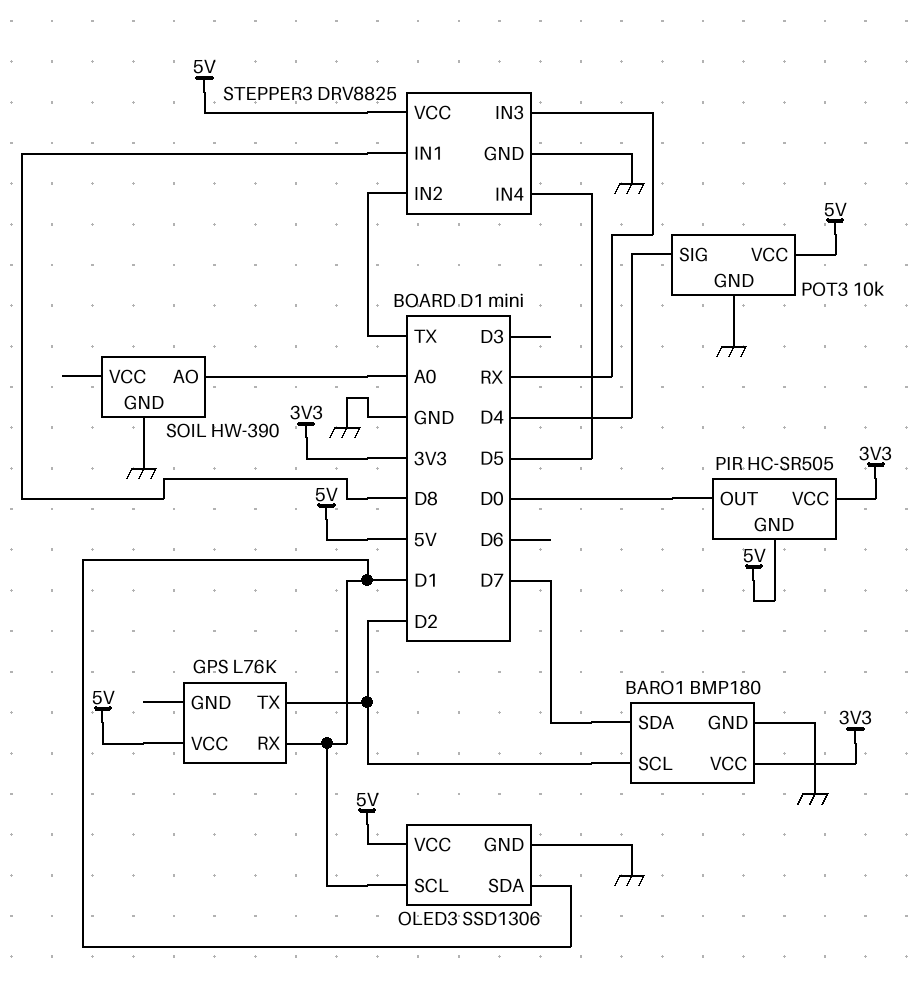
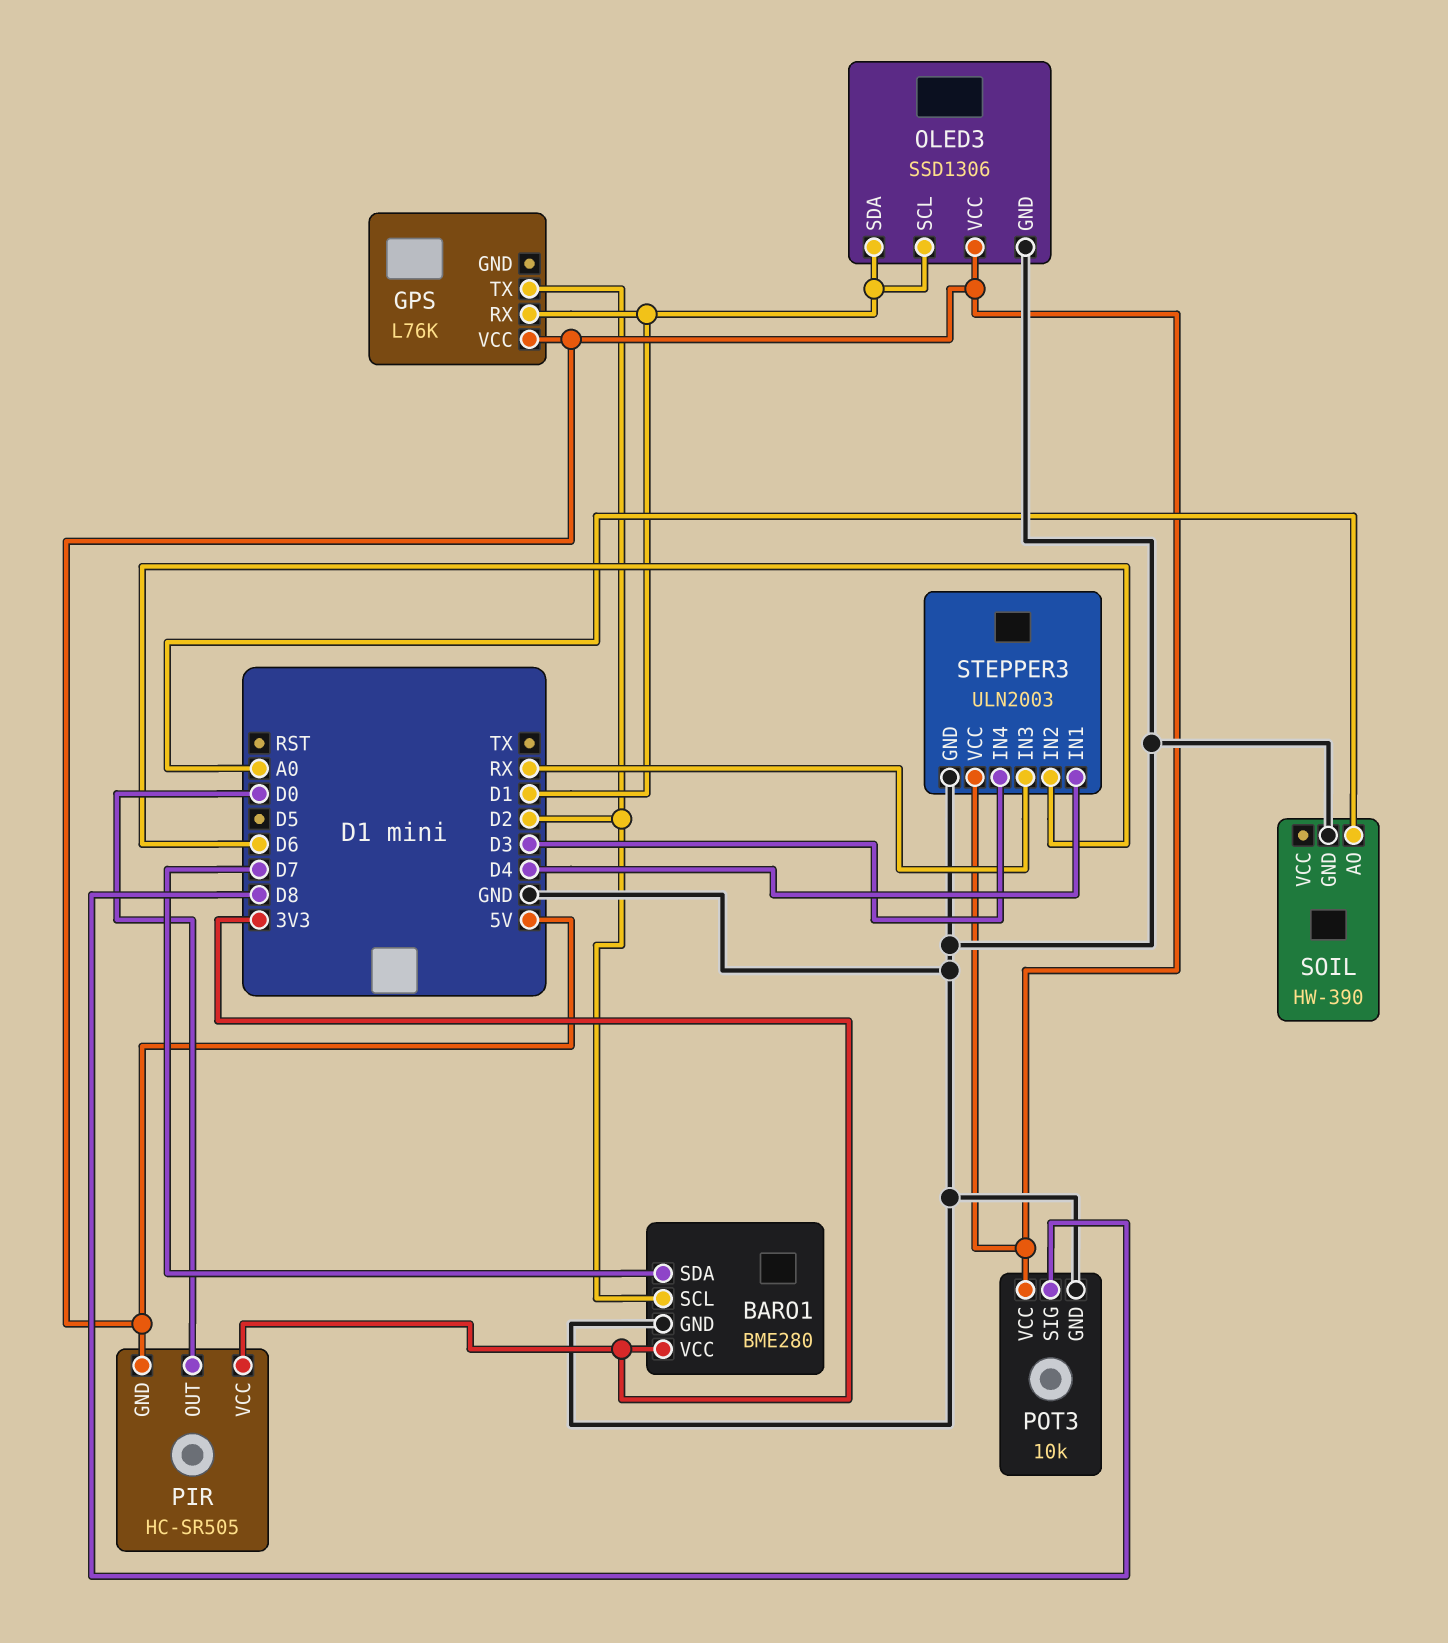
BARO1: BMP180 -> BME280
POT3 pin SIG: D4 -> D8
STEPPER3: DRV8825 -> ULN2003
STEPPER3 pin IN1: D8 -> D4
STEPPER3 pin IN2: TX -> D6
STEPPER3 pin IN4: D5 -> D3

